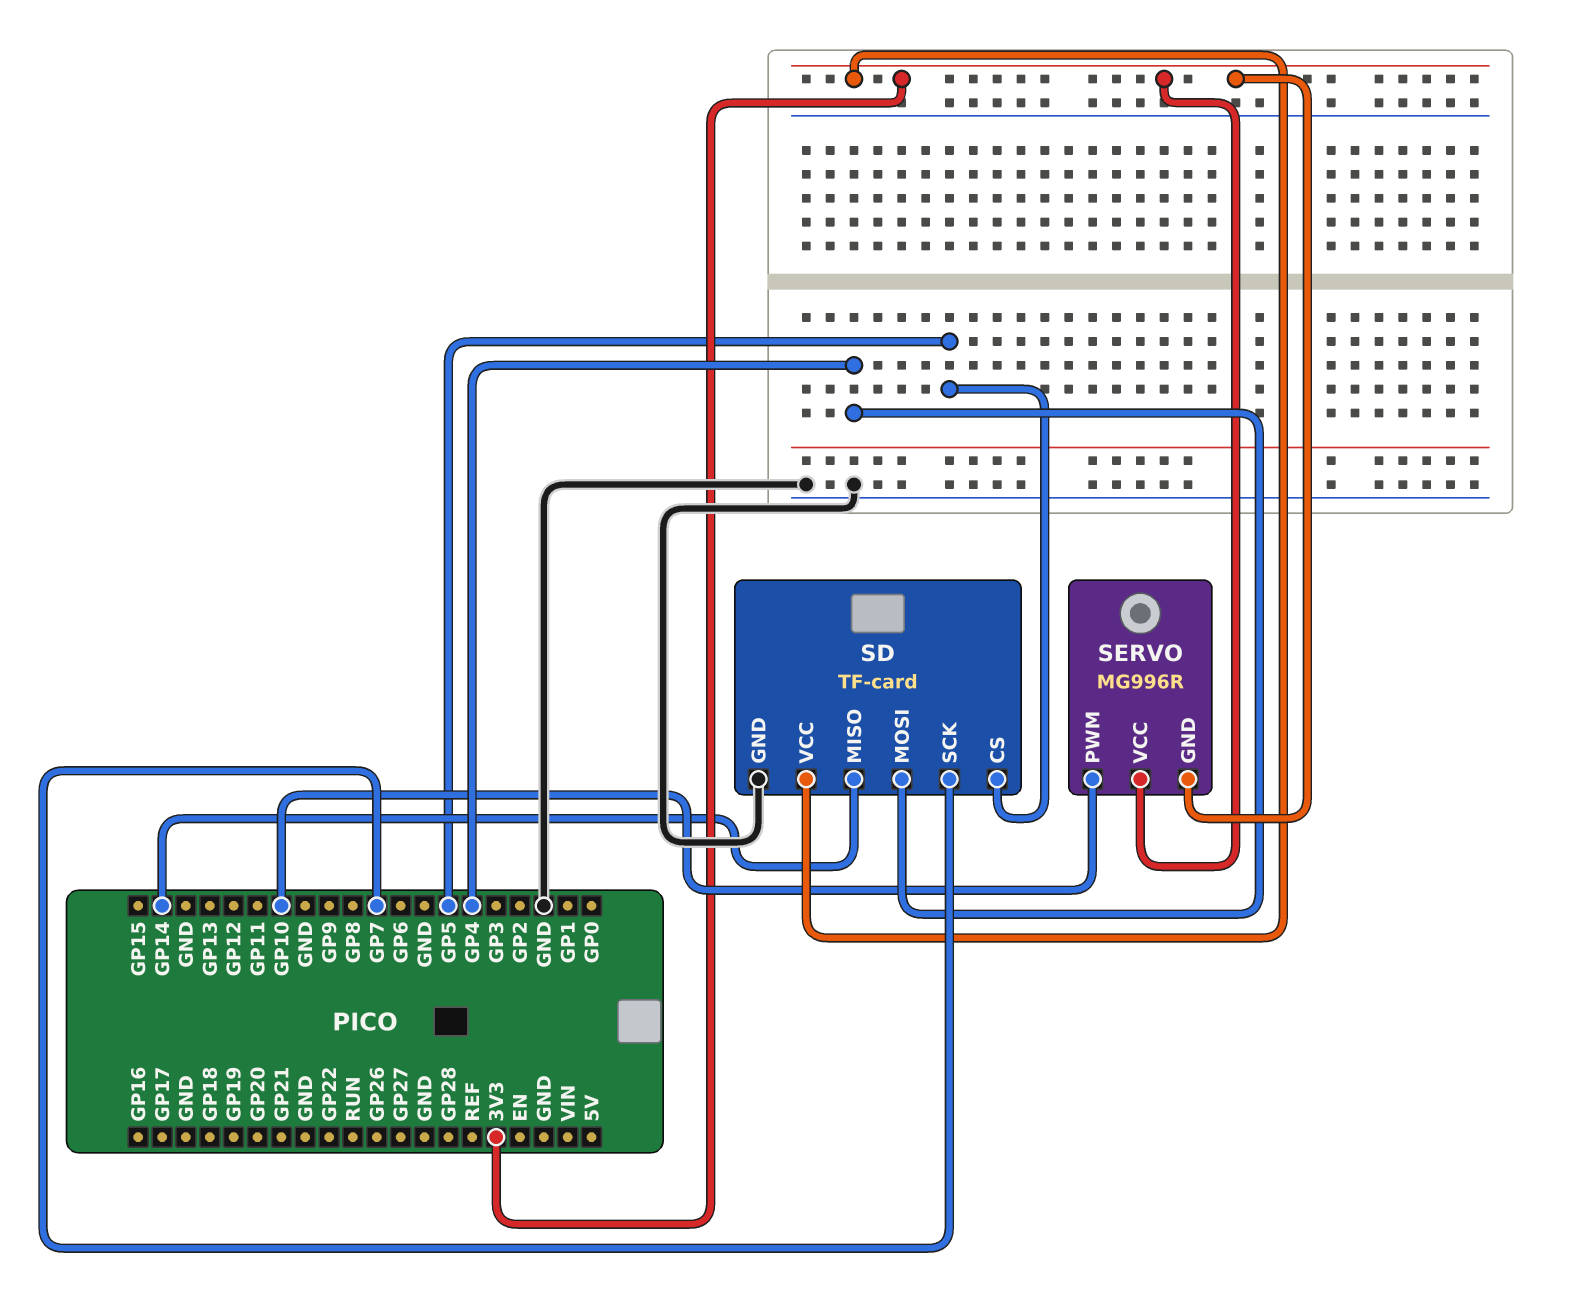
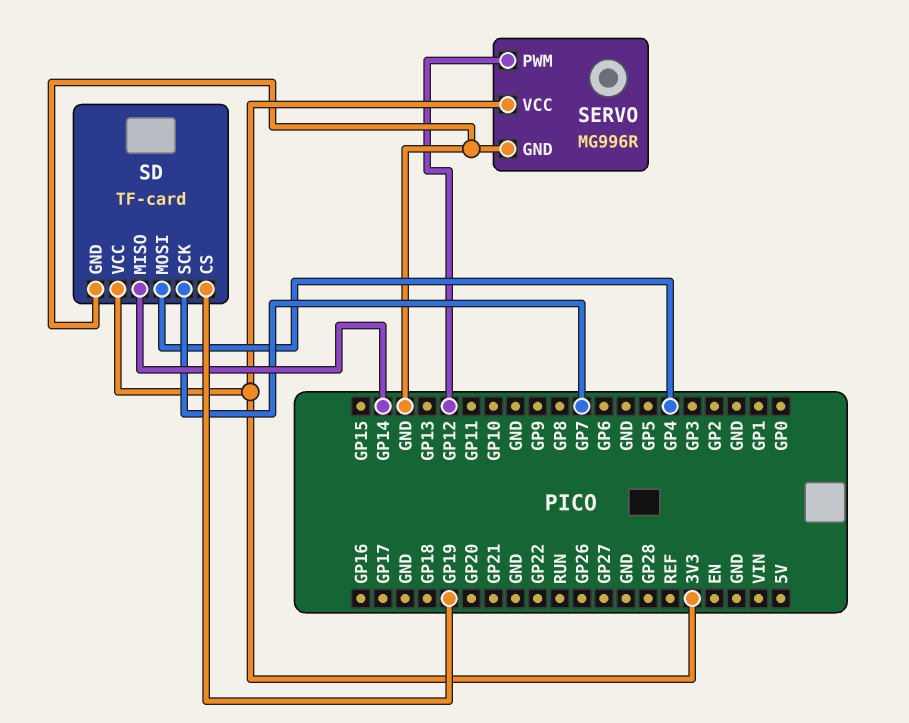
SD pin CS: GP5 -> GP19
SERVO pin GND: 3V3 -> GND
SERVO pin PWM: GP10 -> GP12

